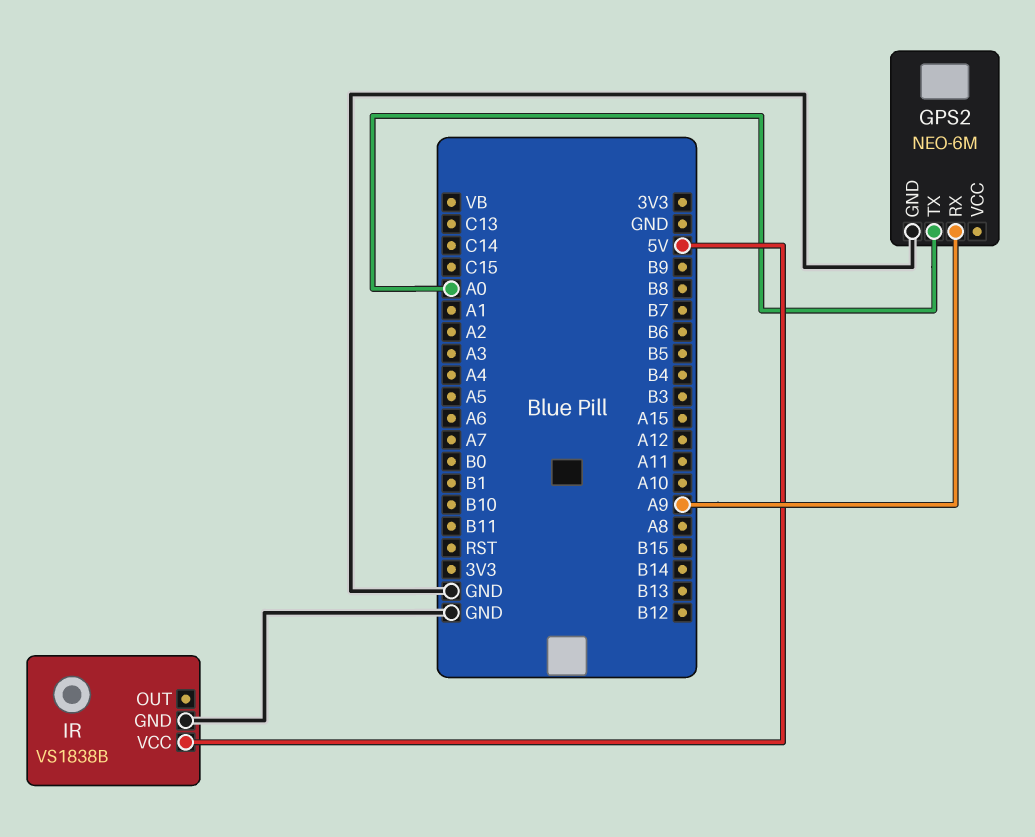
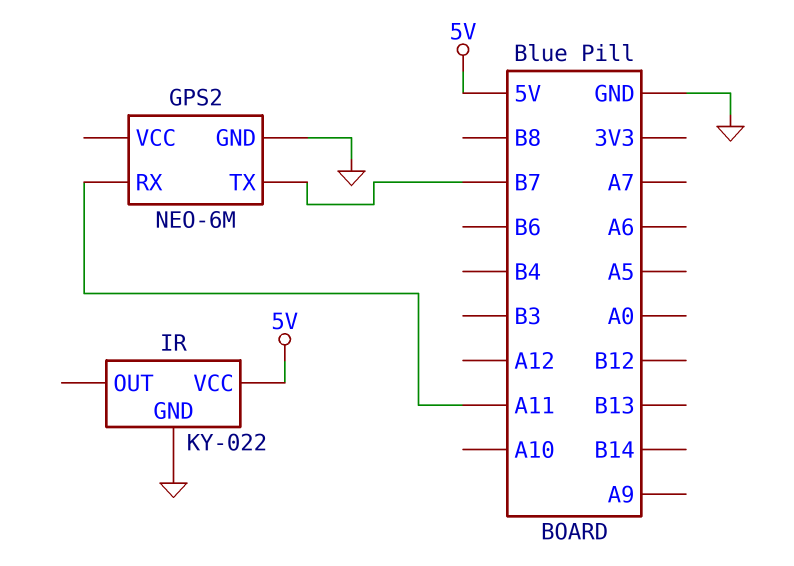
GPS2 pin RX: A9 -> A11
GPS2 pin TX: A0 -> B7
IR: VS1838B -> KY-022

